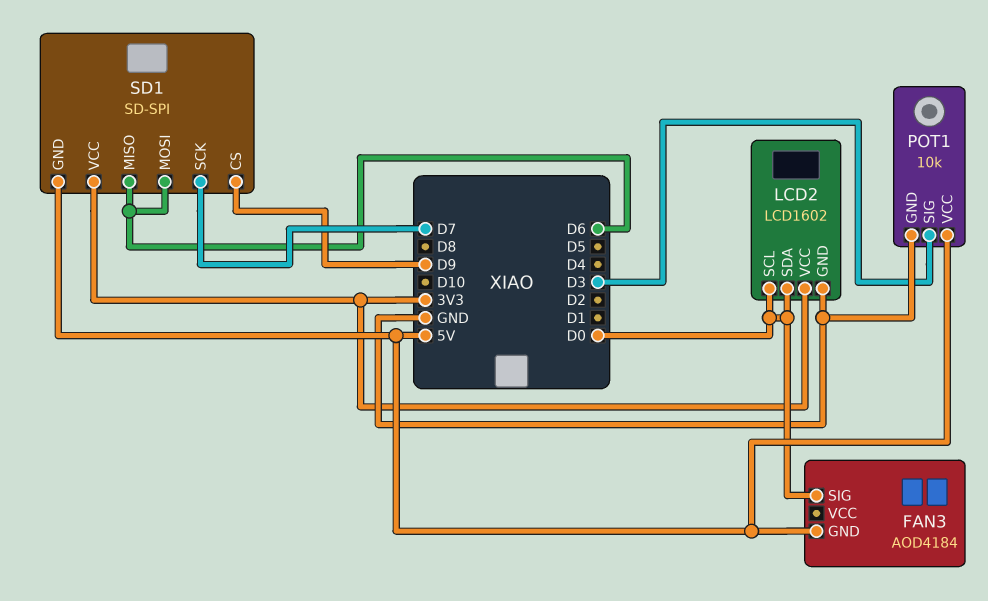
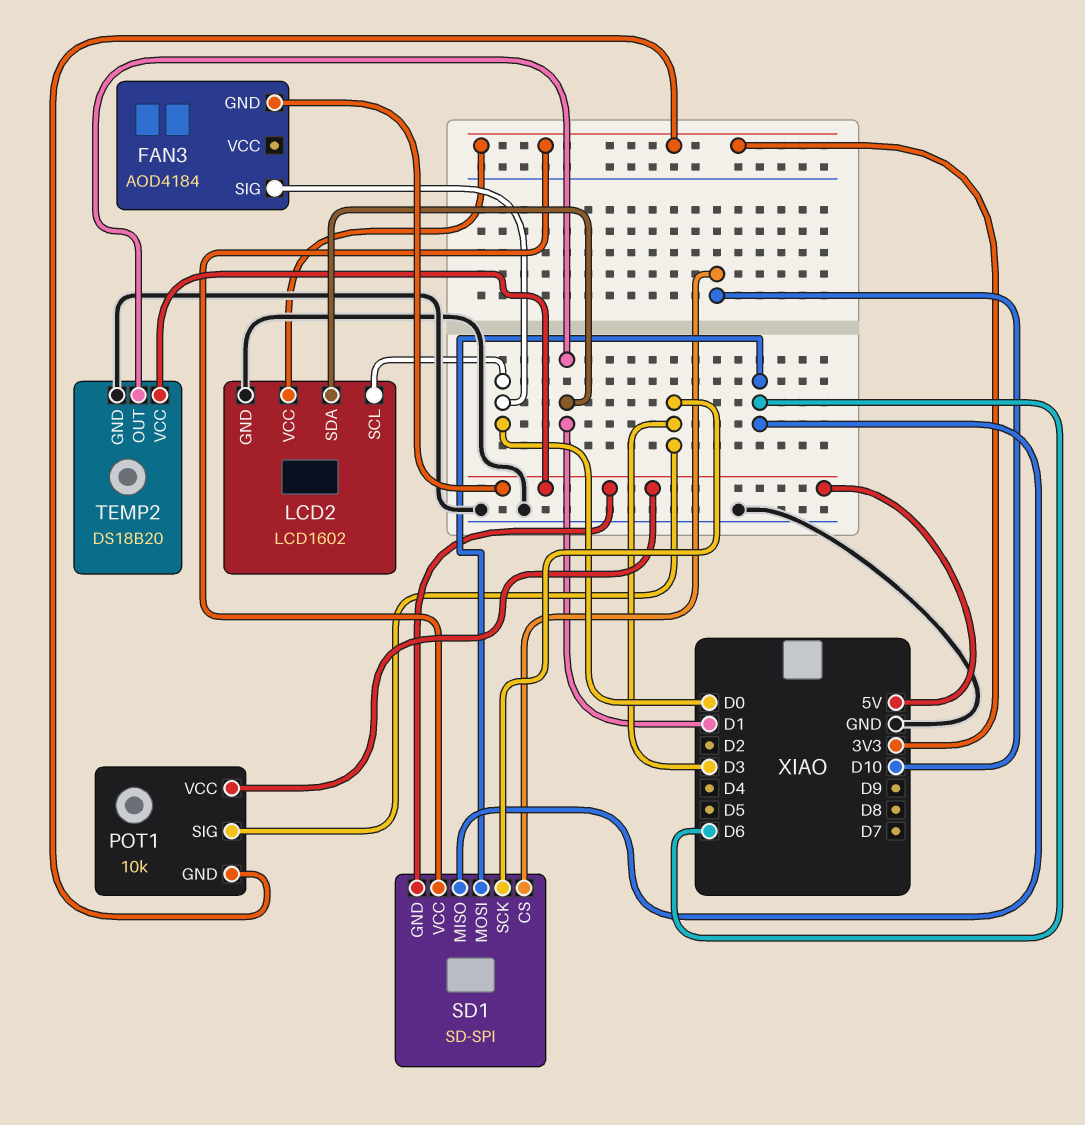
LCD2 pin SDA: D0 -> D1
POT1 pin GND: GND -> 3V3
SD1 pin CS: D9 -> D10
SD1 pin SCK: D7 -> D3
TEMP2: none -> DS18B20
TEMP2 pin GND: none -> GND
TEMP2 pin OUT: none -> D1
TEMP2 pin VCC: none -> 5V

